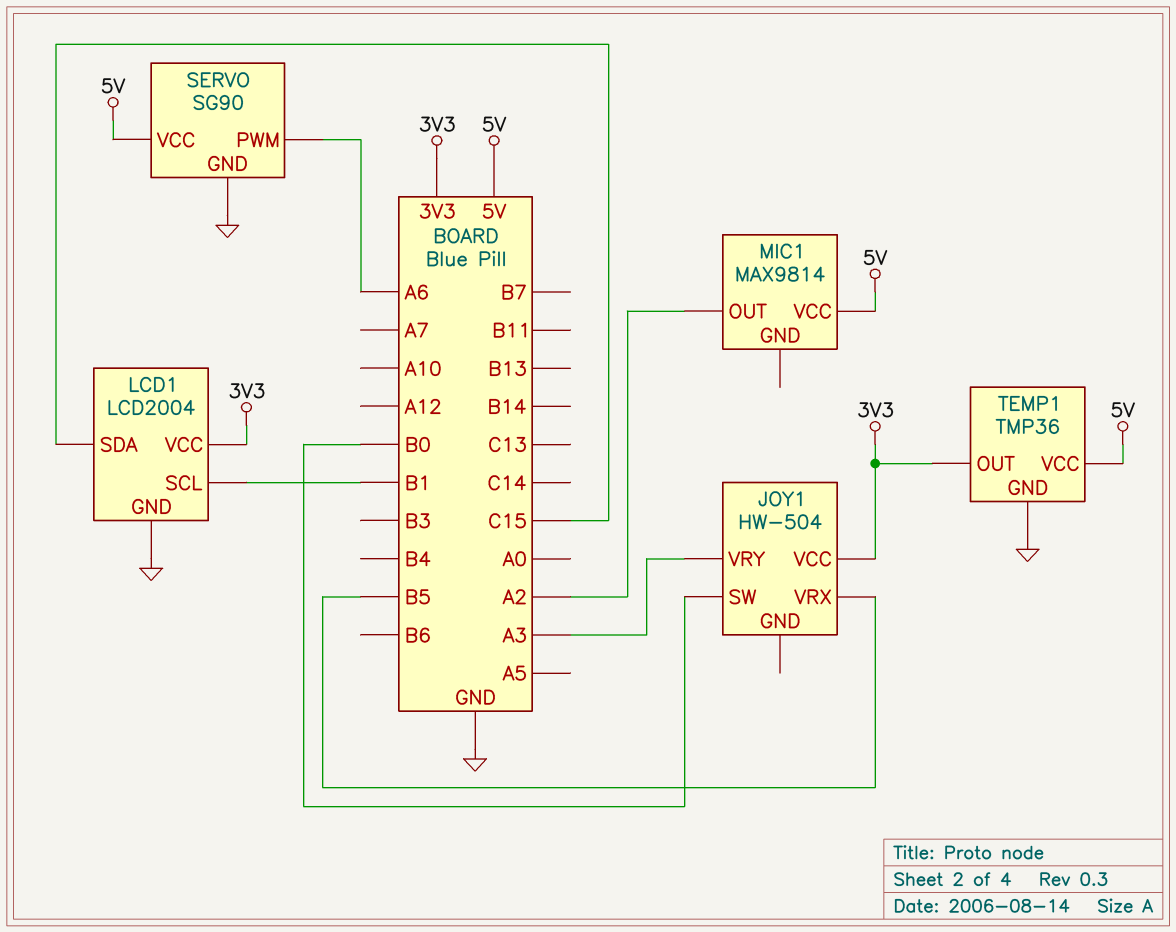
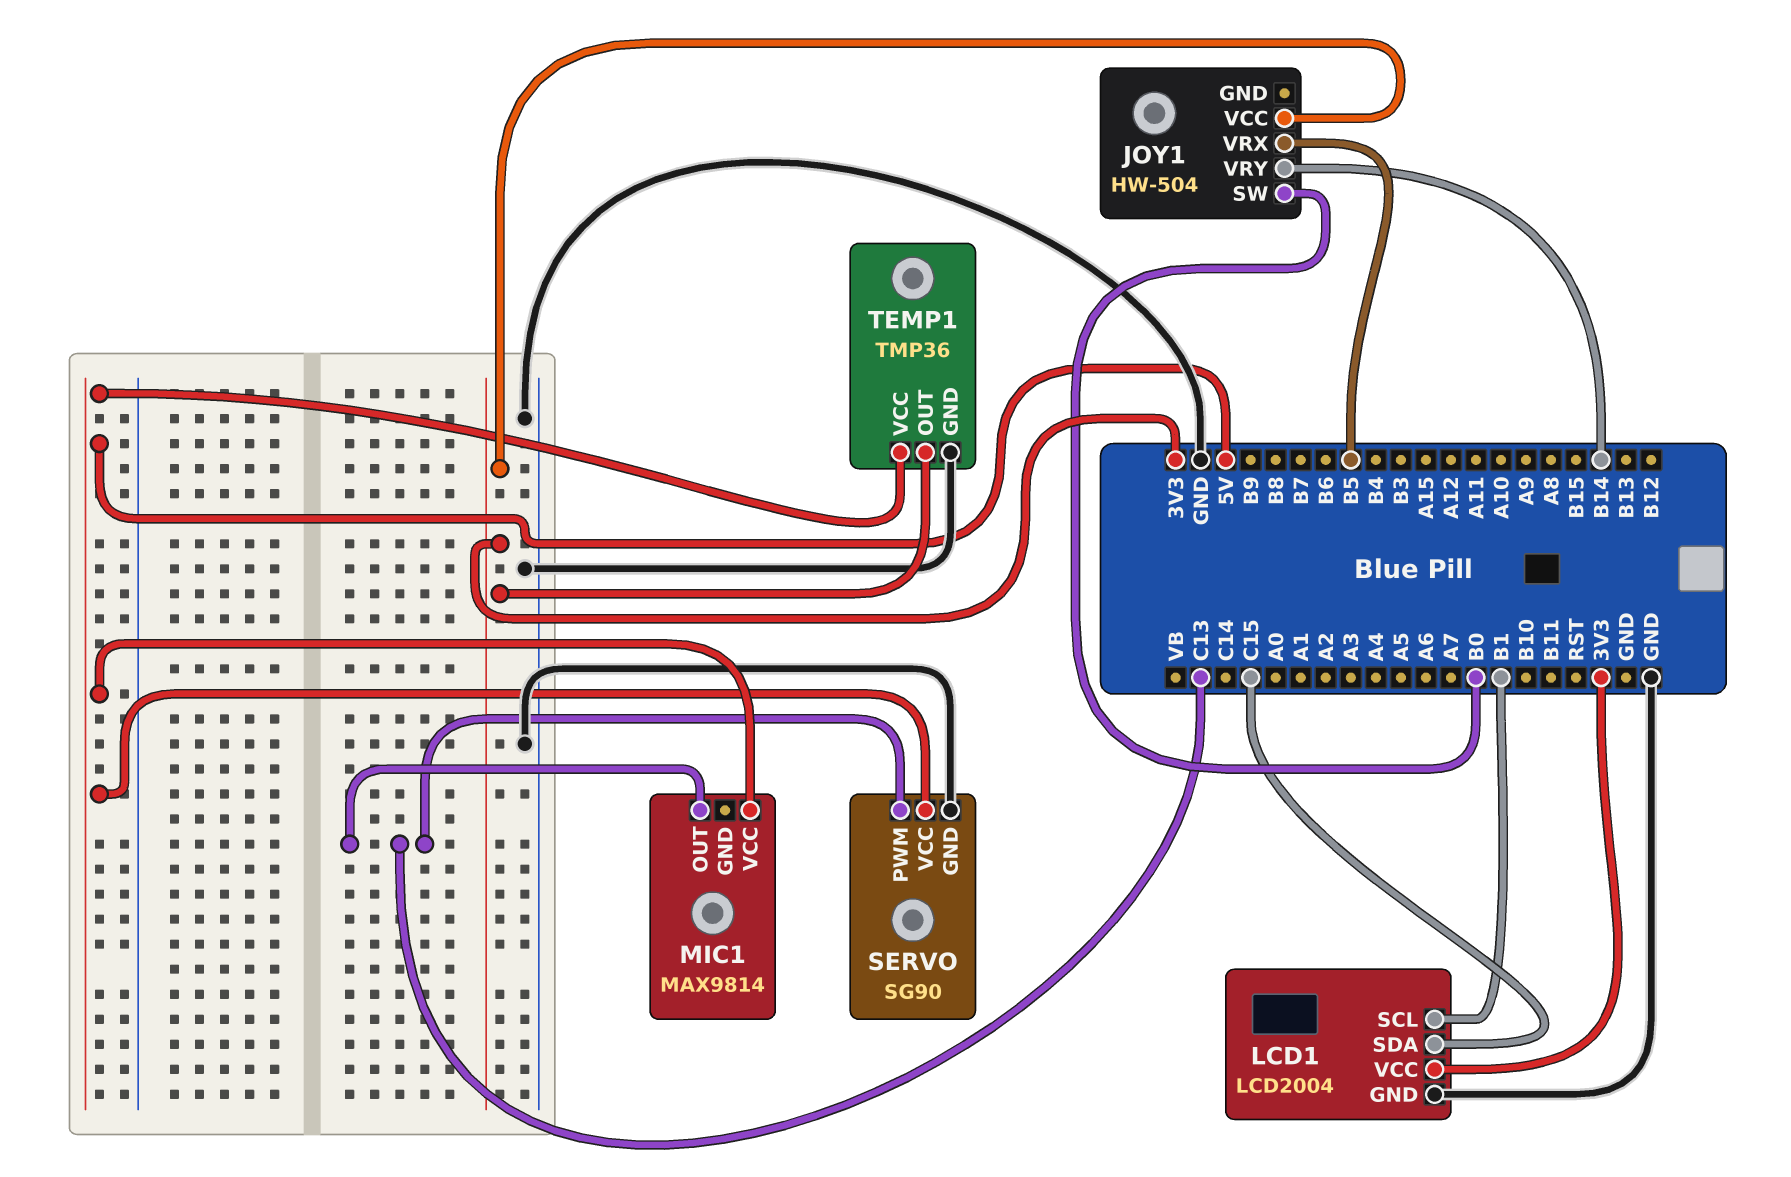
JOY1 pin VRY: A3 -> B14
MIC1 pin OUT: A2 -> C13
SERVO pin PWM: A6 -> C13

